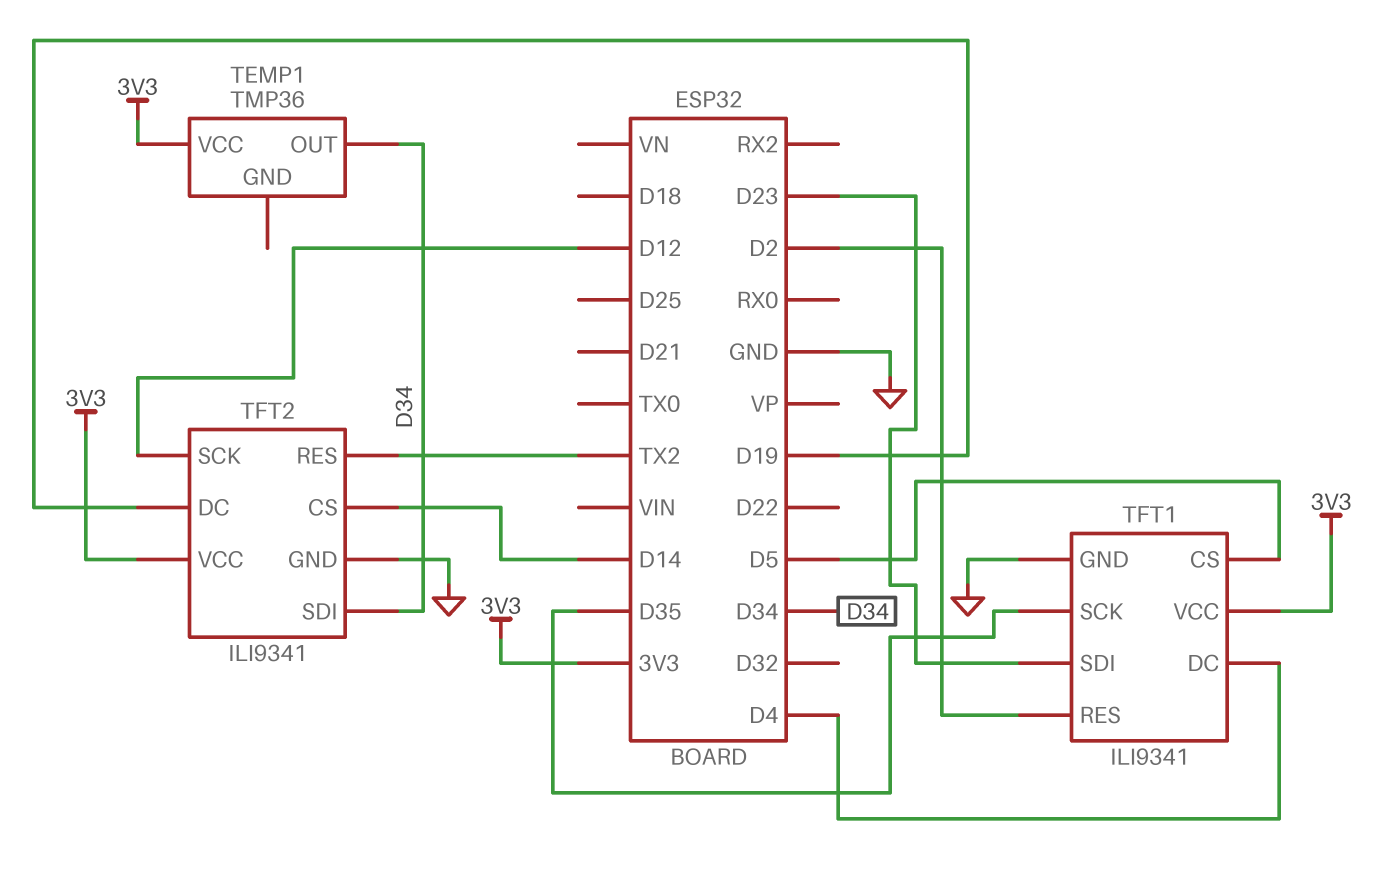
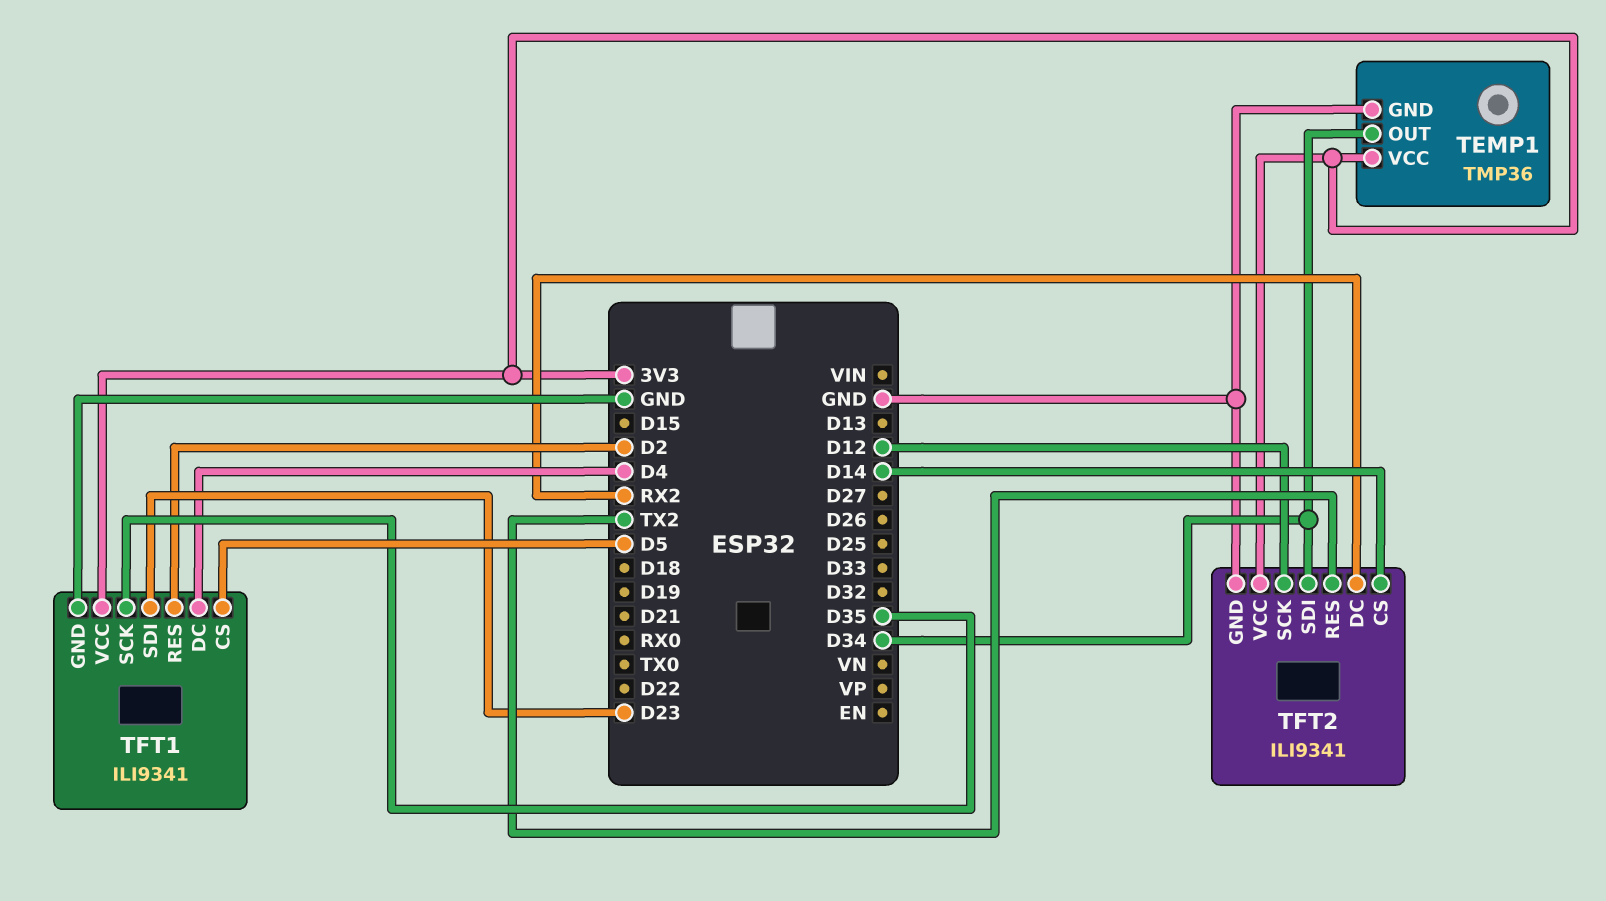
TEMP1 pin GND: none -> GND
TFT2 pin DC: D19 -> RX2

